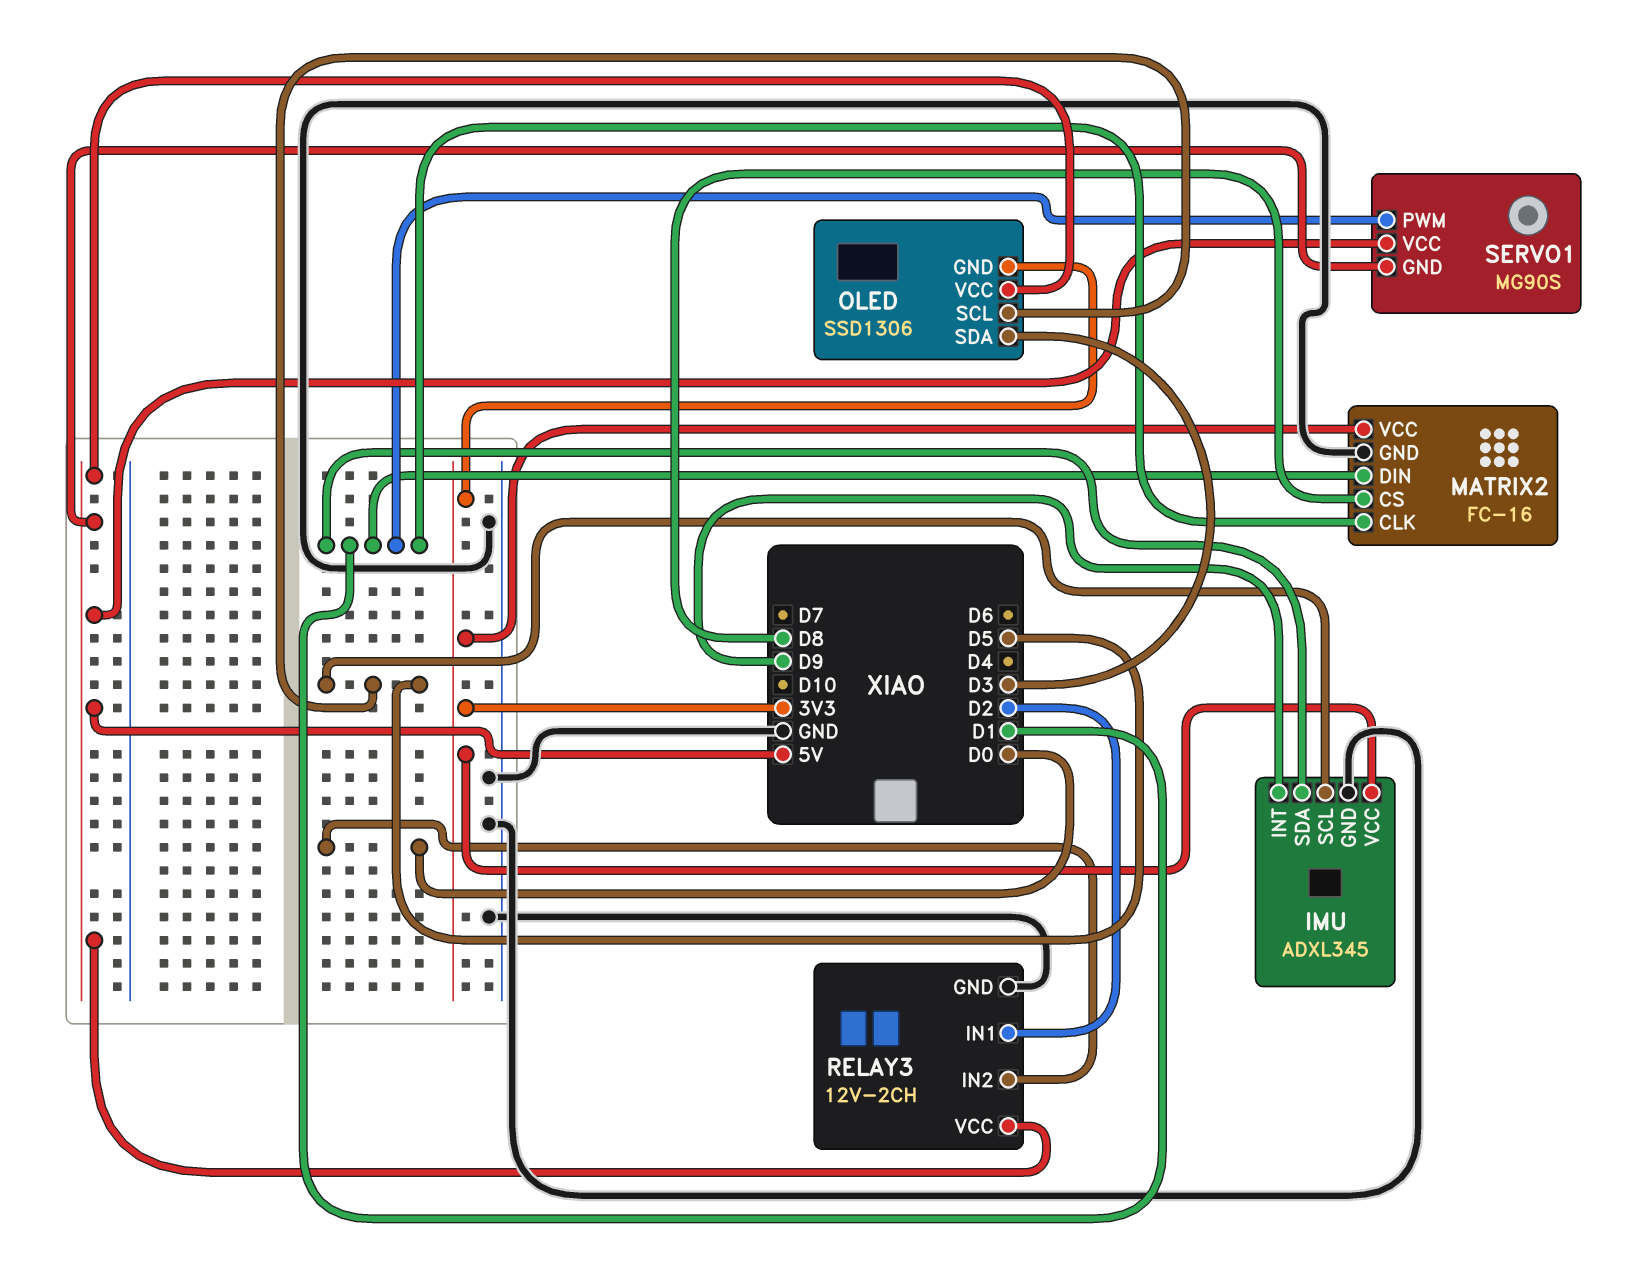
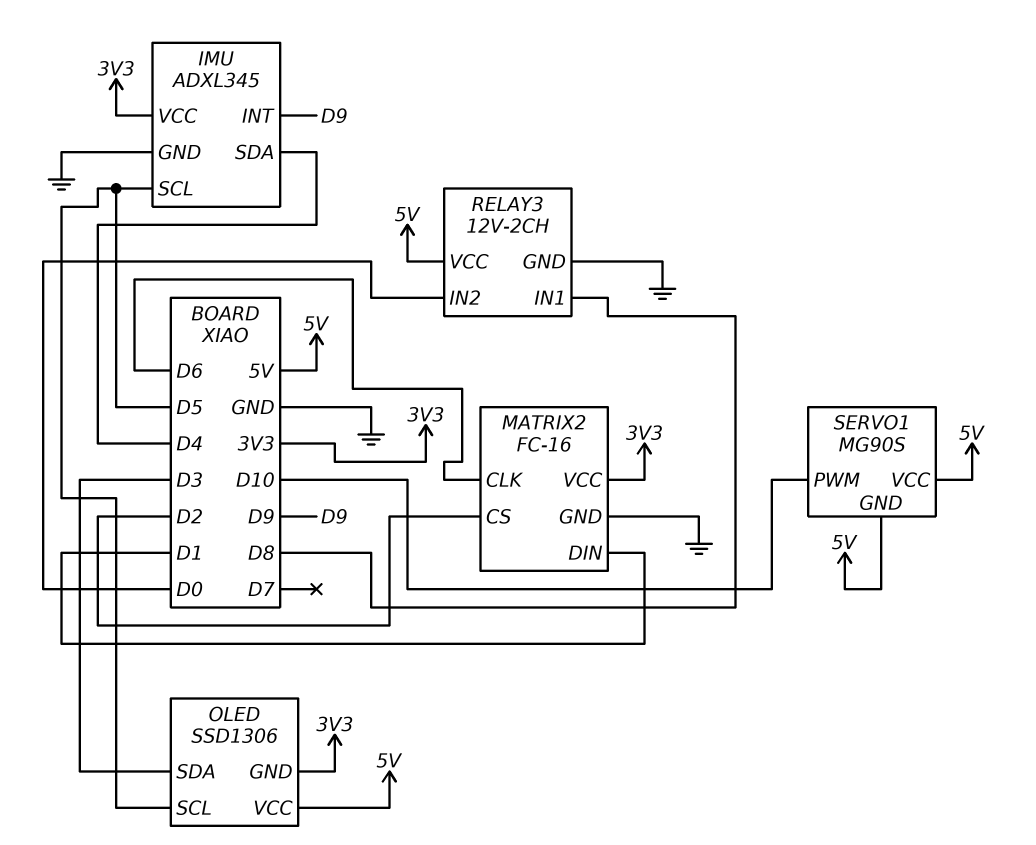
IMU pin SDA: D1 -> D4
MATRIX2 pin CLK: D1 -> D6
MATRIX2 pin CS: D8 -> D2
RELAY3 pin IN1: D2 -> D8
SERVO1 pin PWM: D1 -> D10

